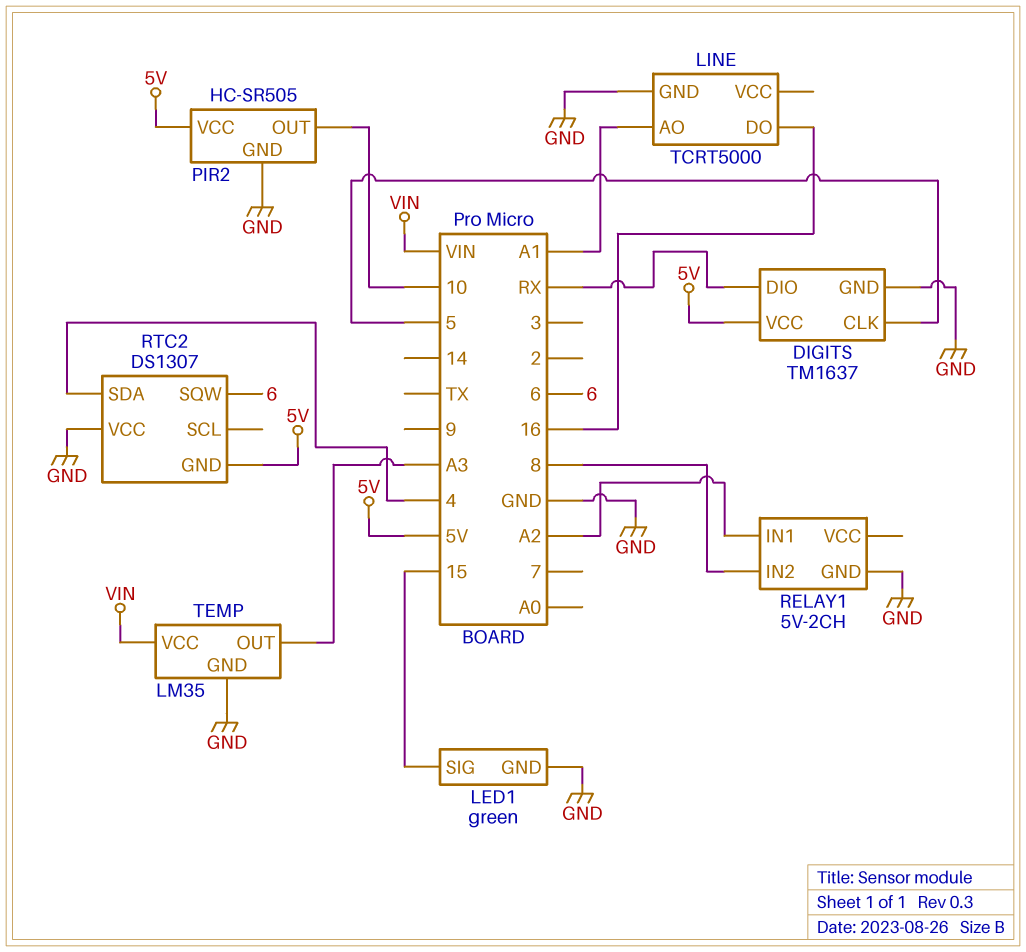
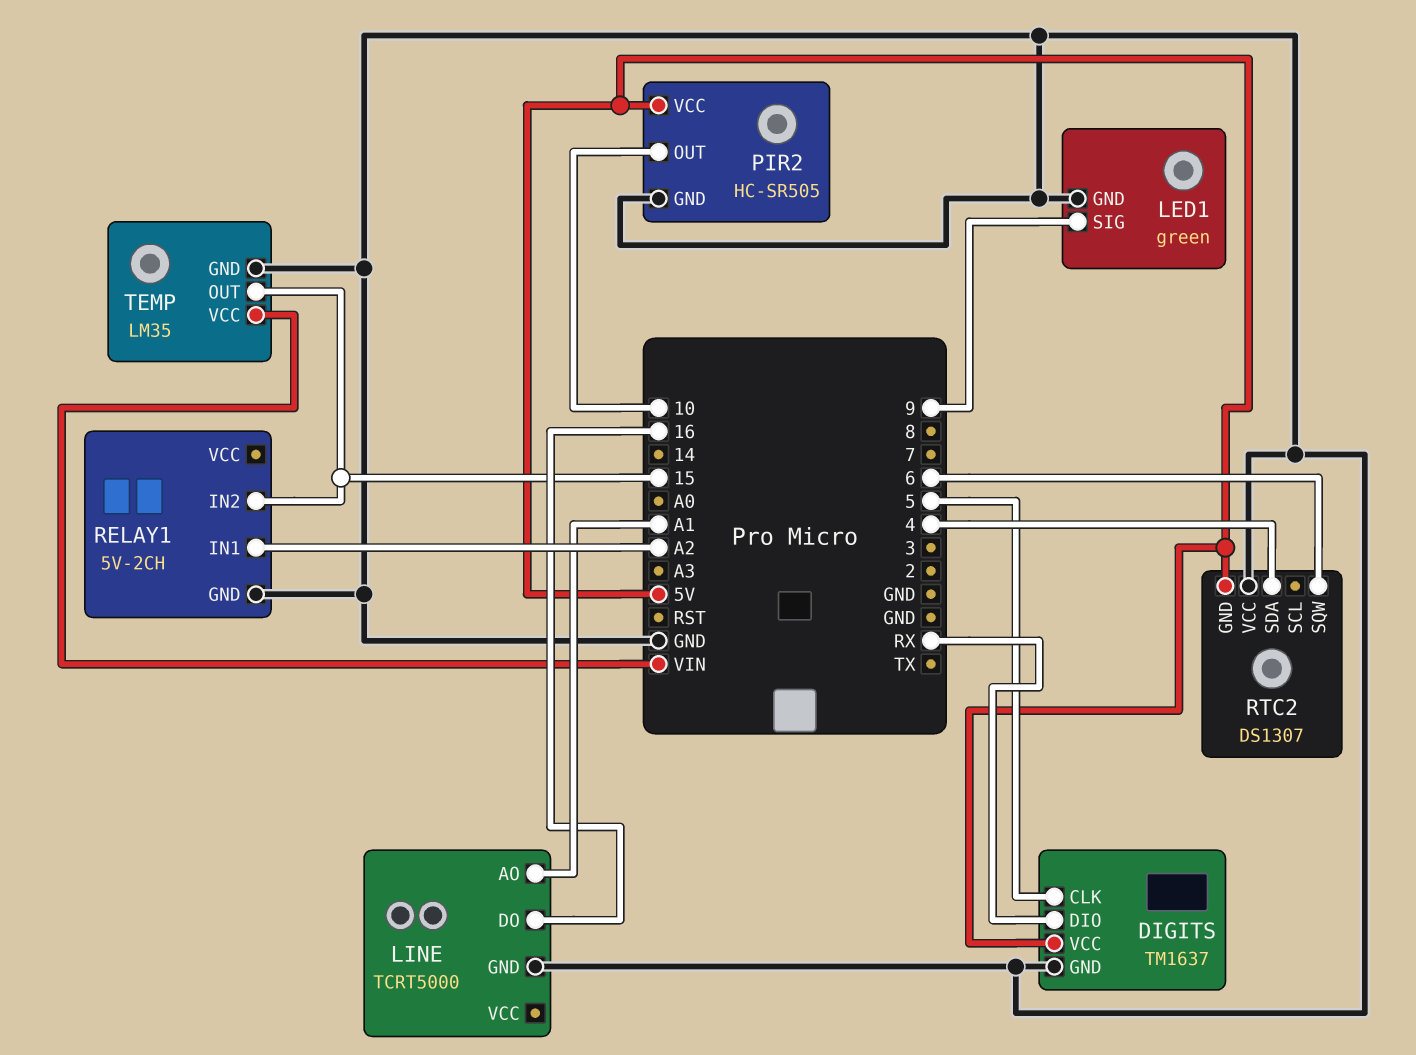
LED1 pin SIG: 15 -> 9
RELAY1 pin IN2: 8 -> 15
TEMP pin OUT: A3 -> 15

